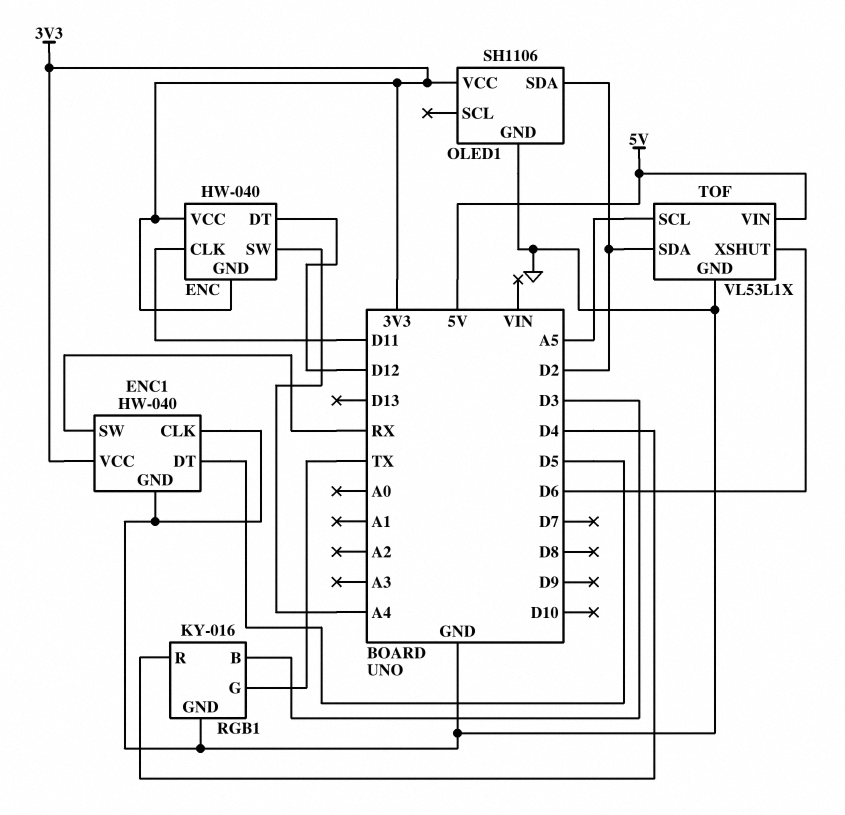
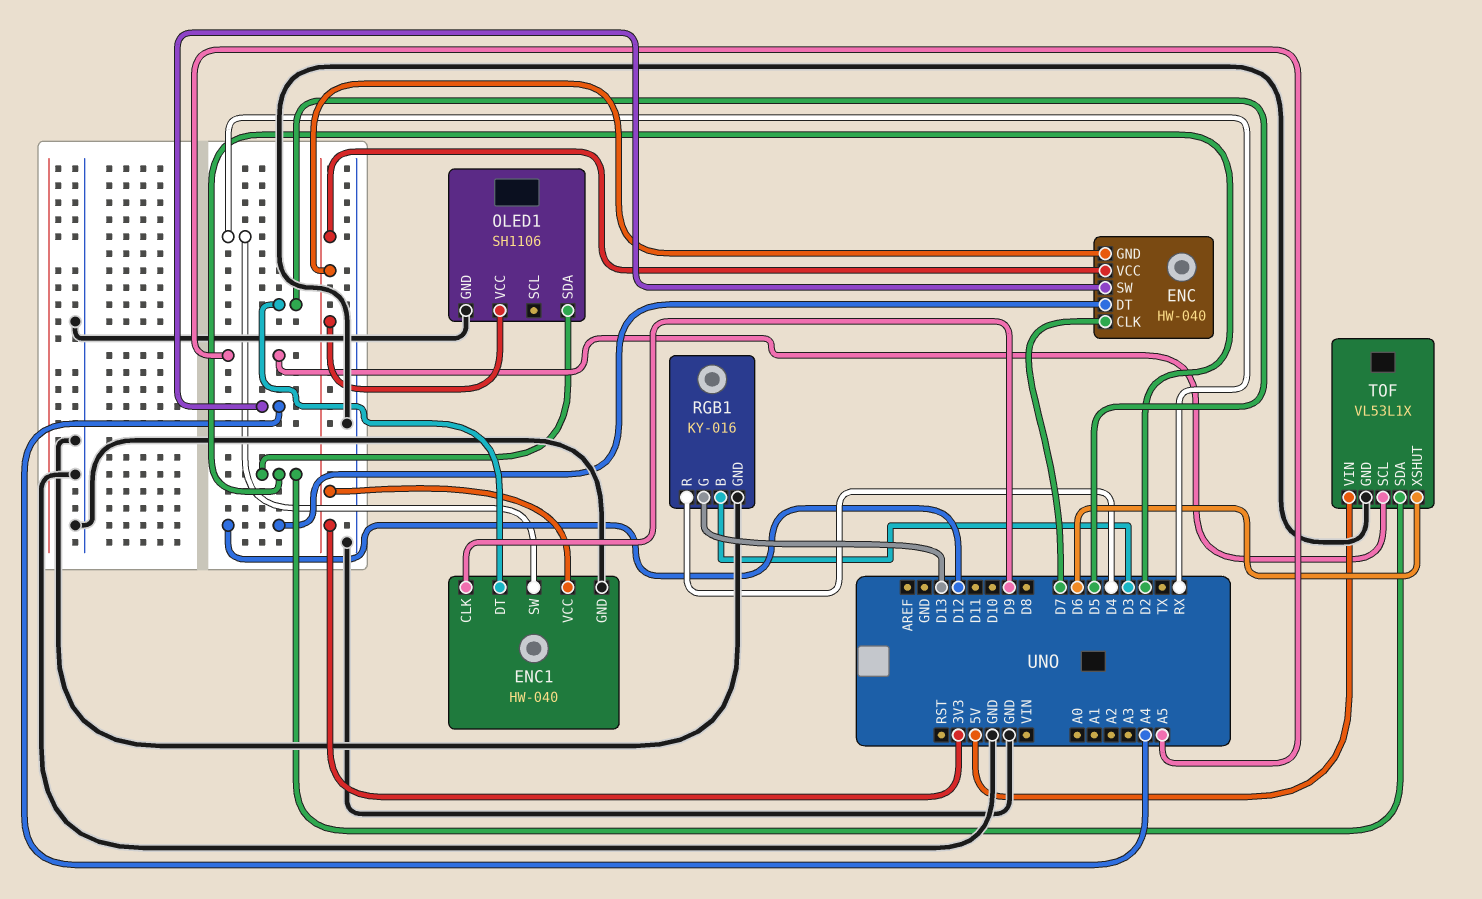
ENC pin CLK: D11 -> D7
ENC1 pin CLK: GND -> D9
RGB1 pin G: TX -> D13

